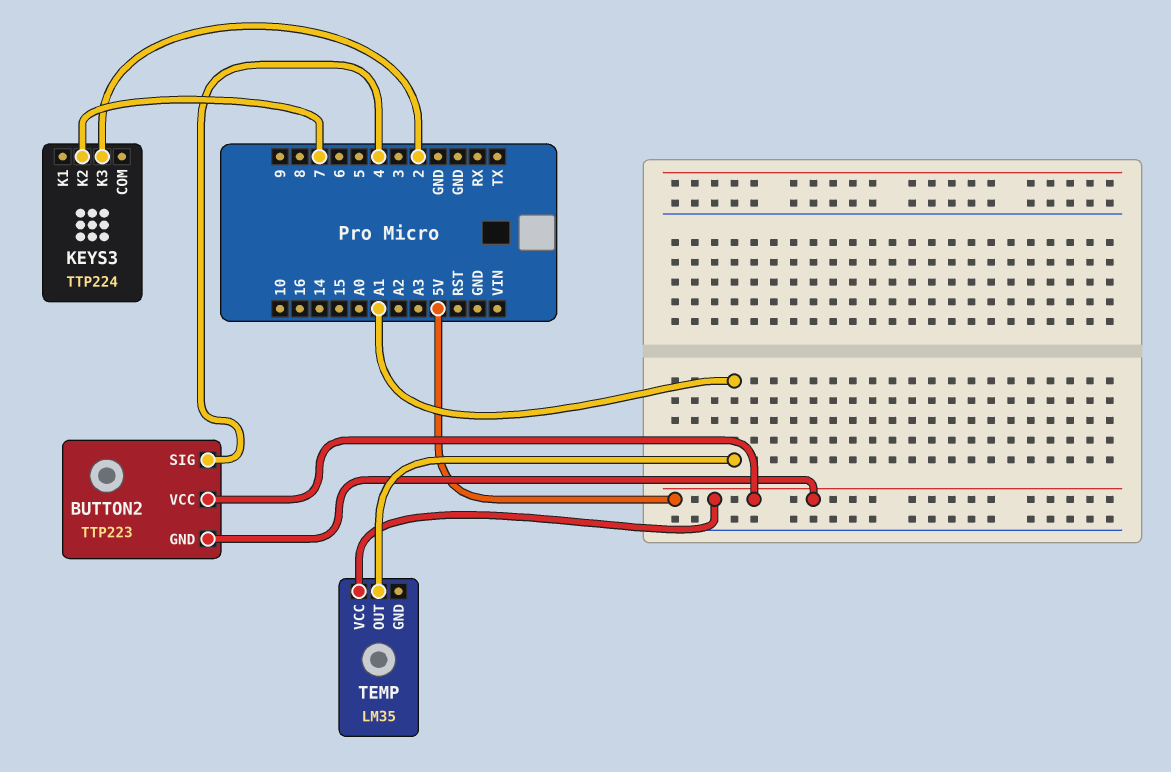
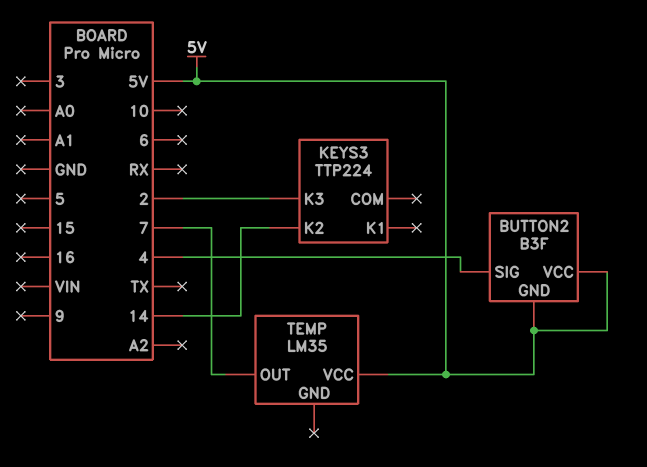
BUTTON2: TTP223 -> B3F
KEYS3 pin K2: 7 -> 14
TEMP pin OUT: A1 -> 7

